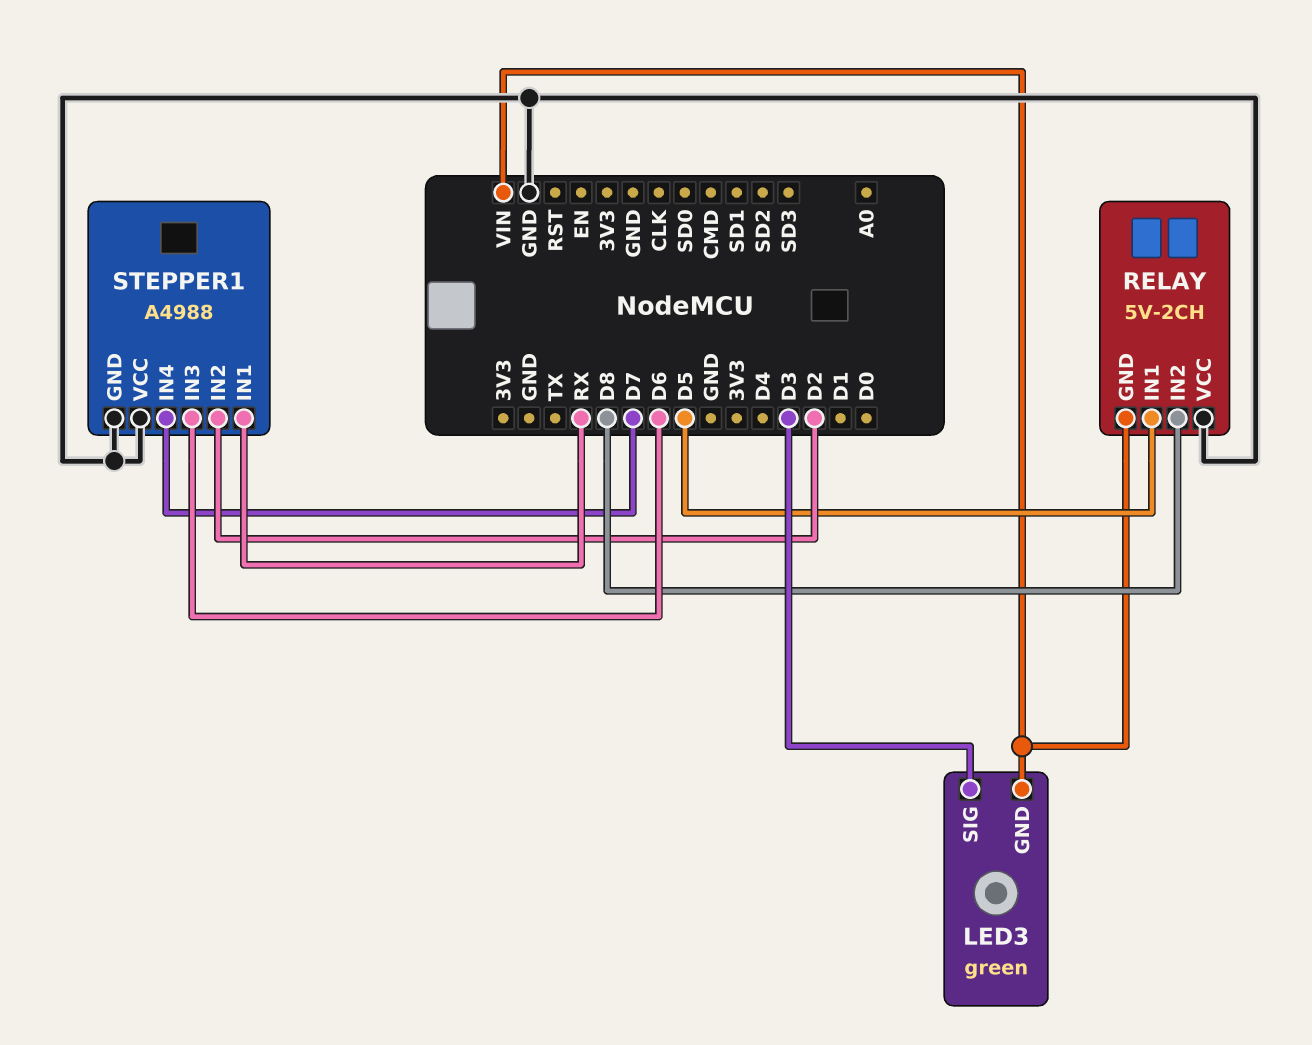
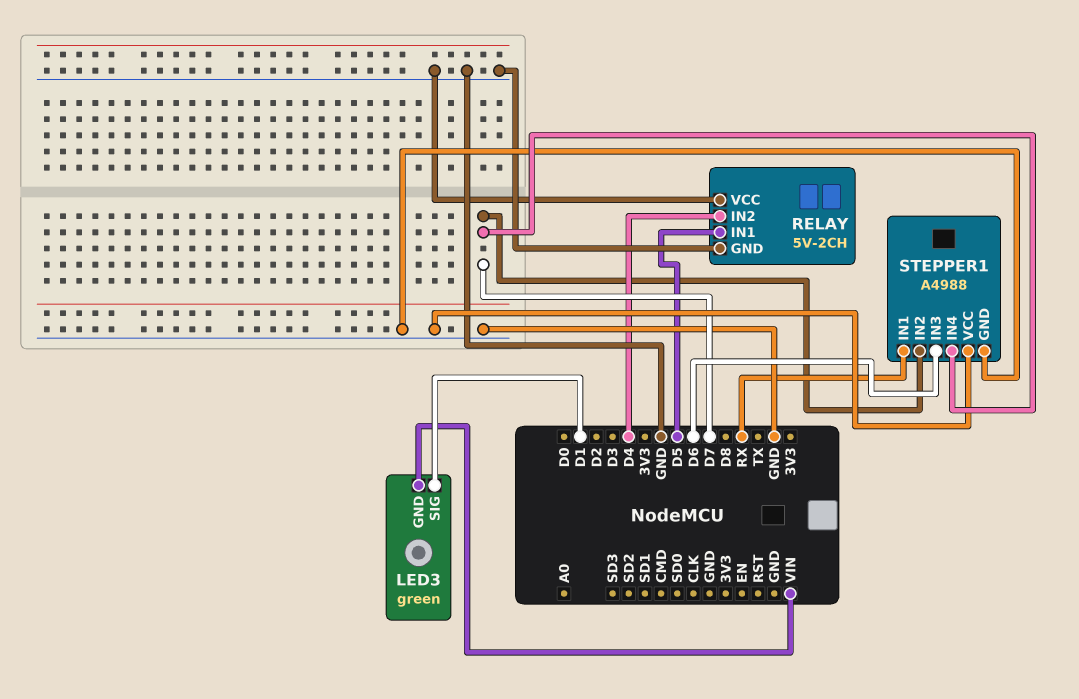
LED3 pin SIG: D3 -> D1
RELAY pin GND: VIN -> GND
RELAY pin IN2: D8 -> D4
STEPPER1 pin IN2: D2 -> D7

